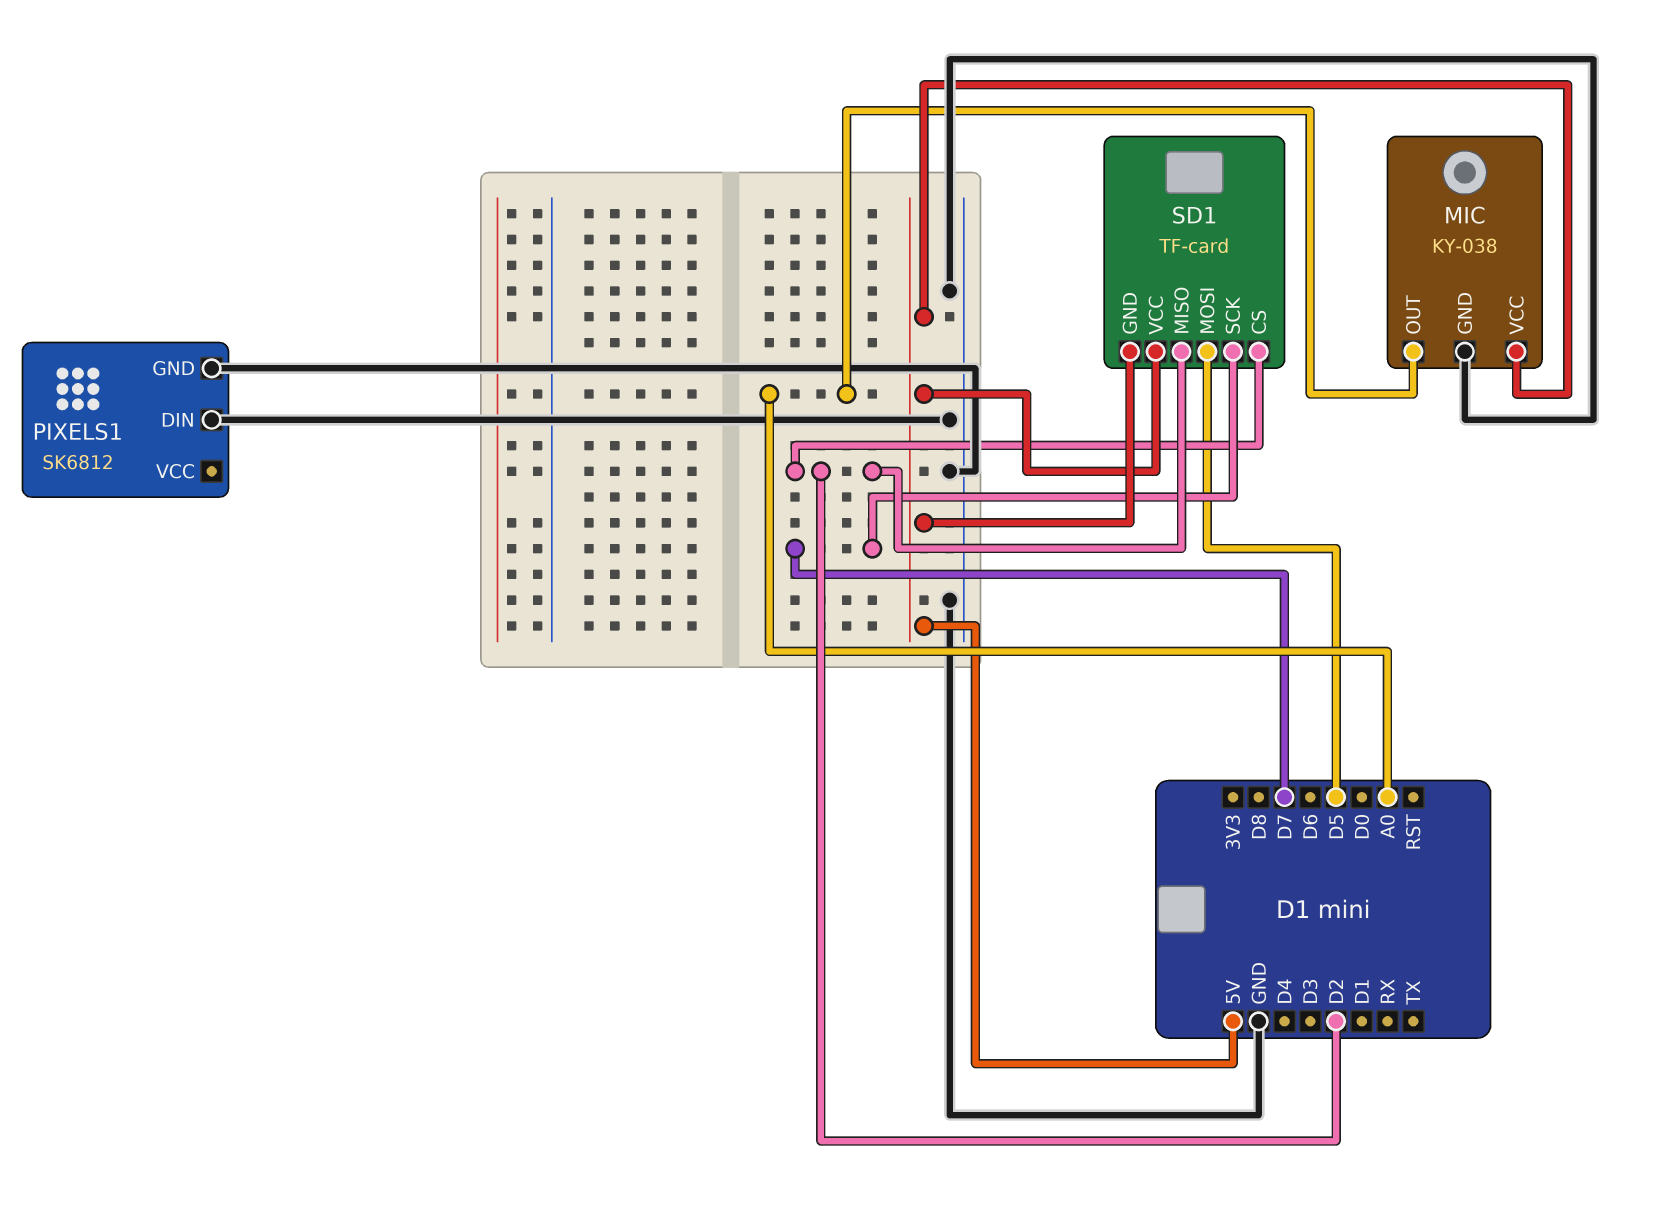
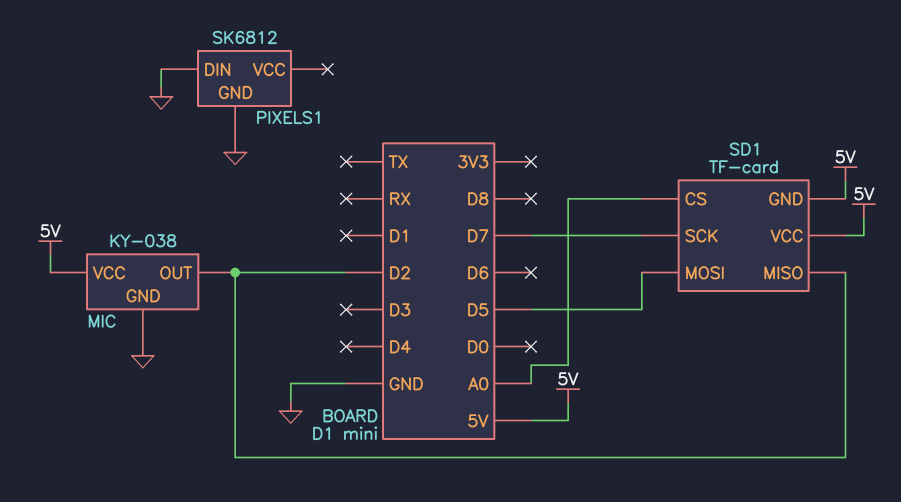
MIC pin OUT: A0 -> D2
SD1 pin CS: D2 -> A0

